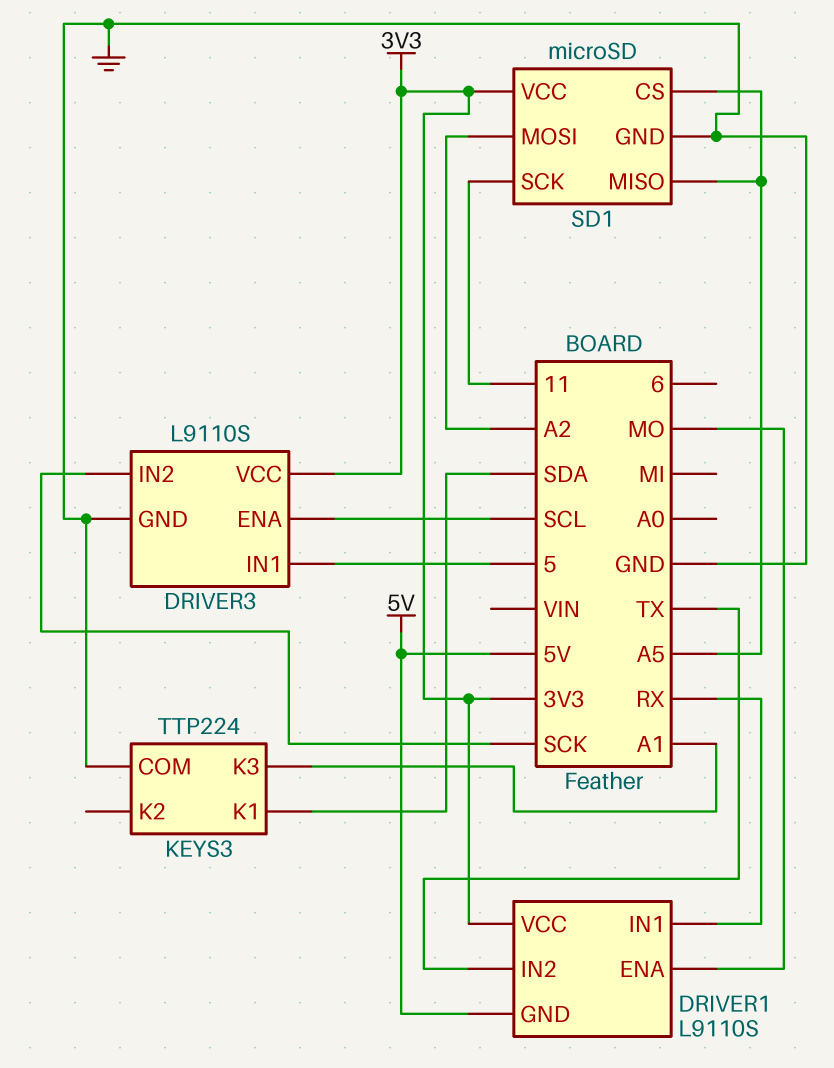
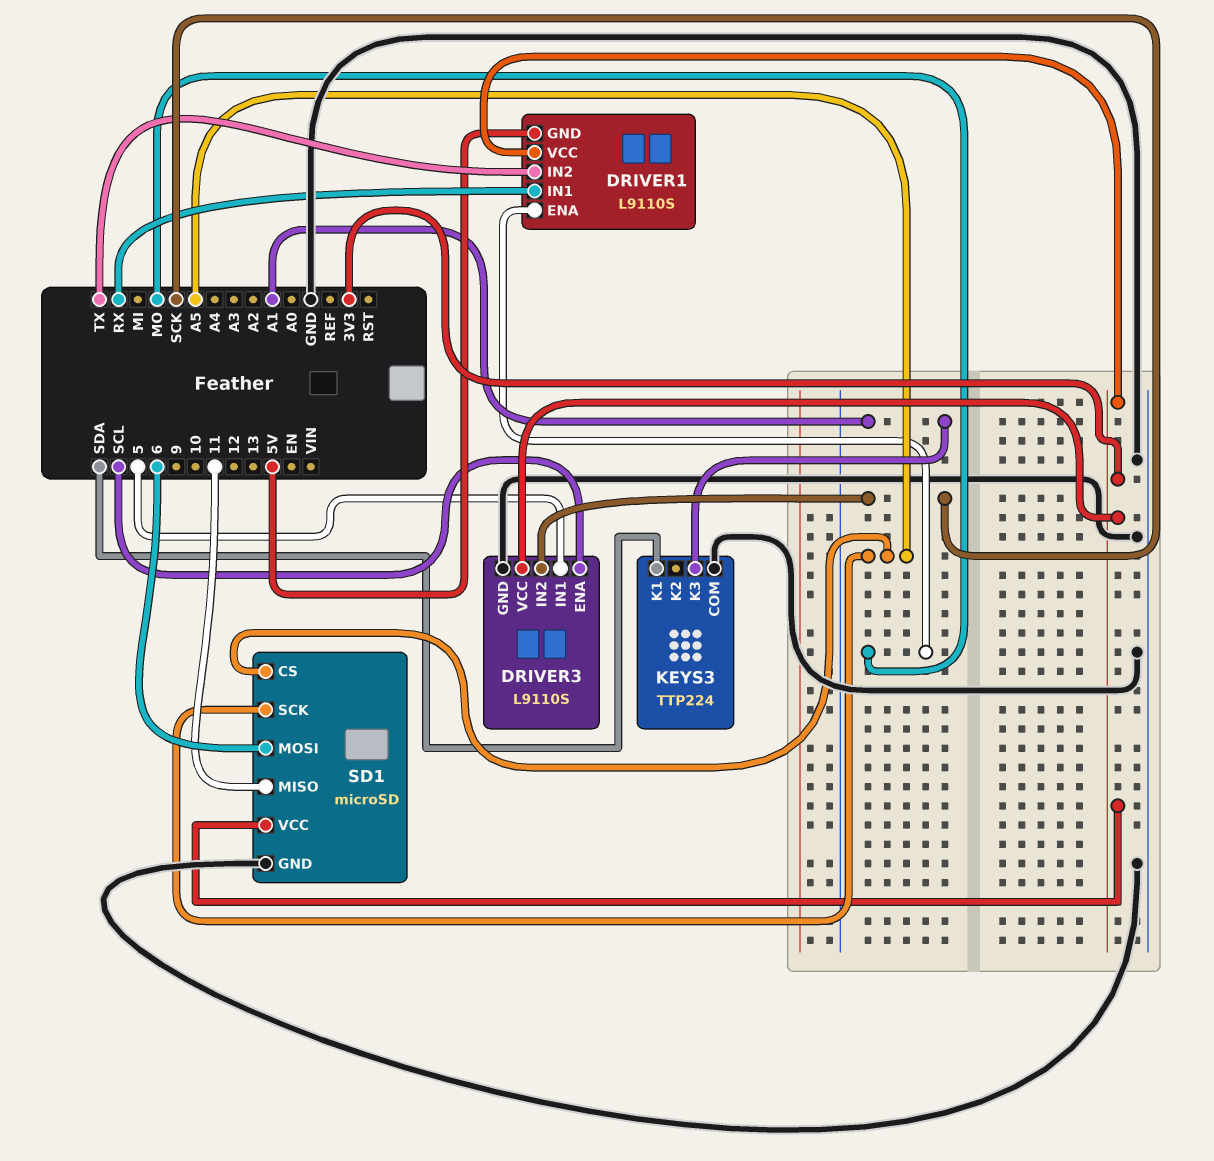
SD1 pin MISO: A5 -> 11
SD1 pin MOSI: A2 -> 6
SD1 pin SCK: 11 -> A5

